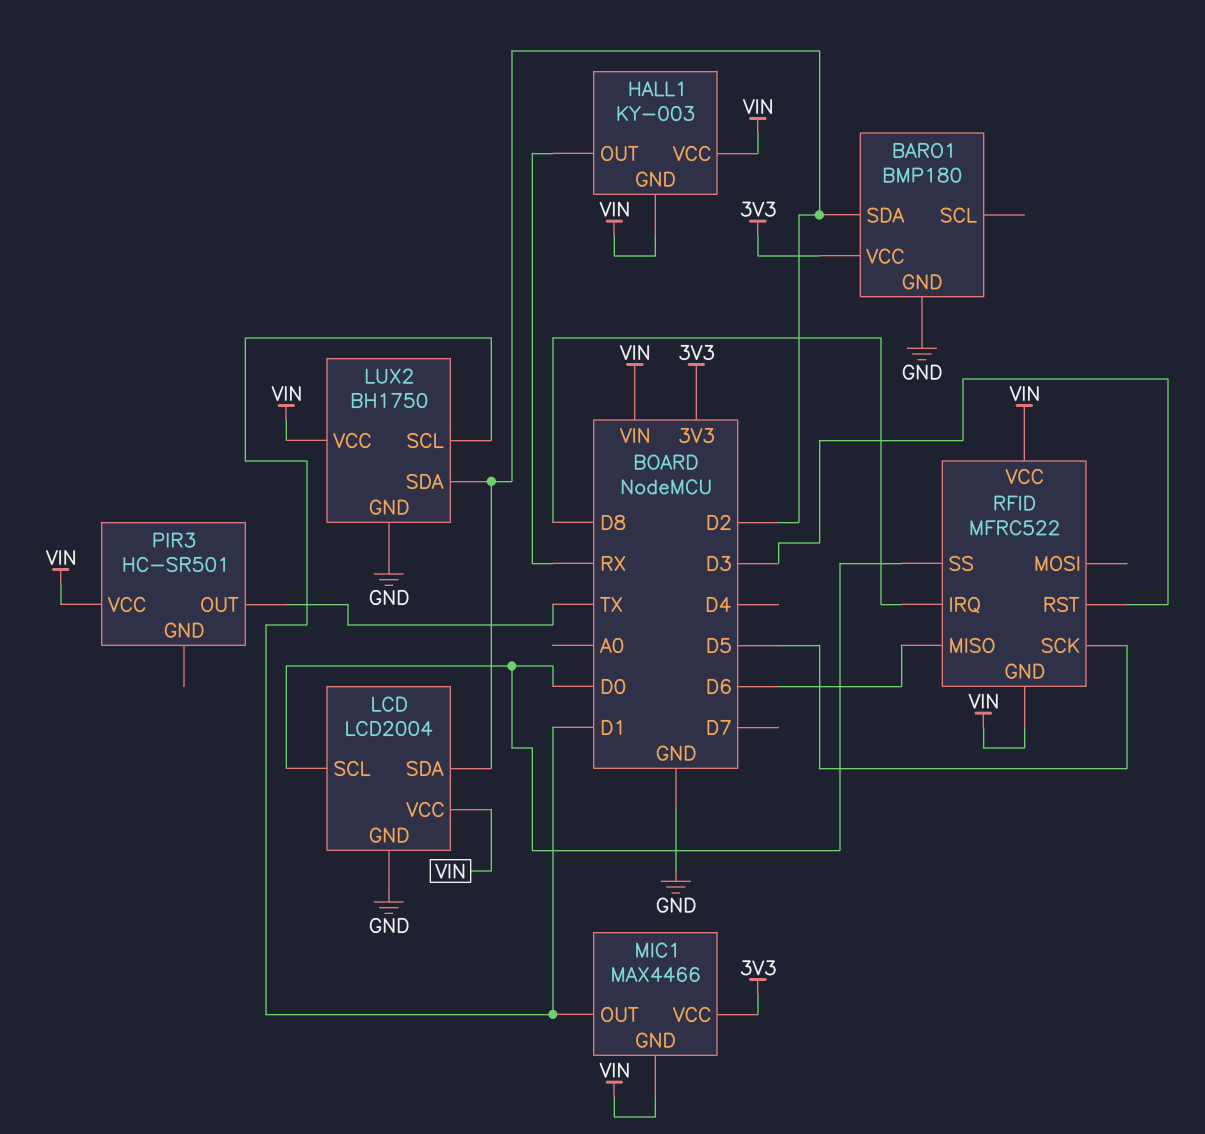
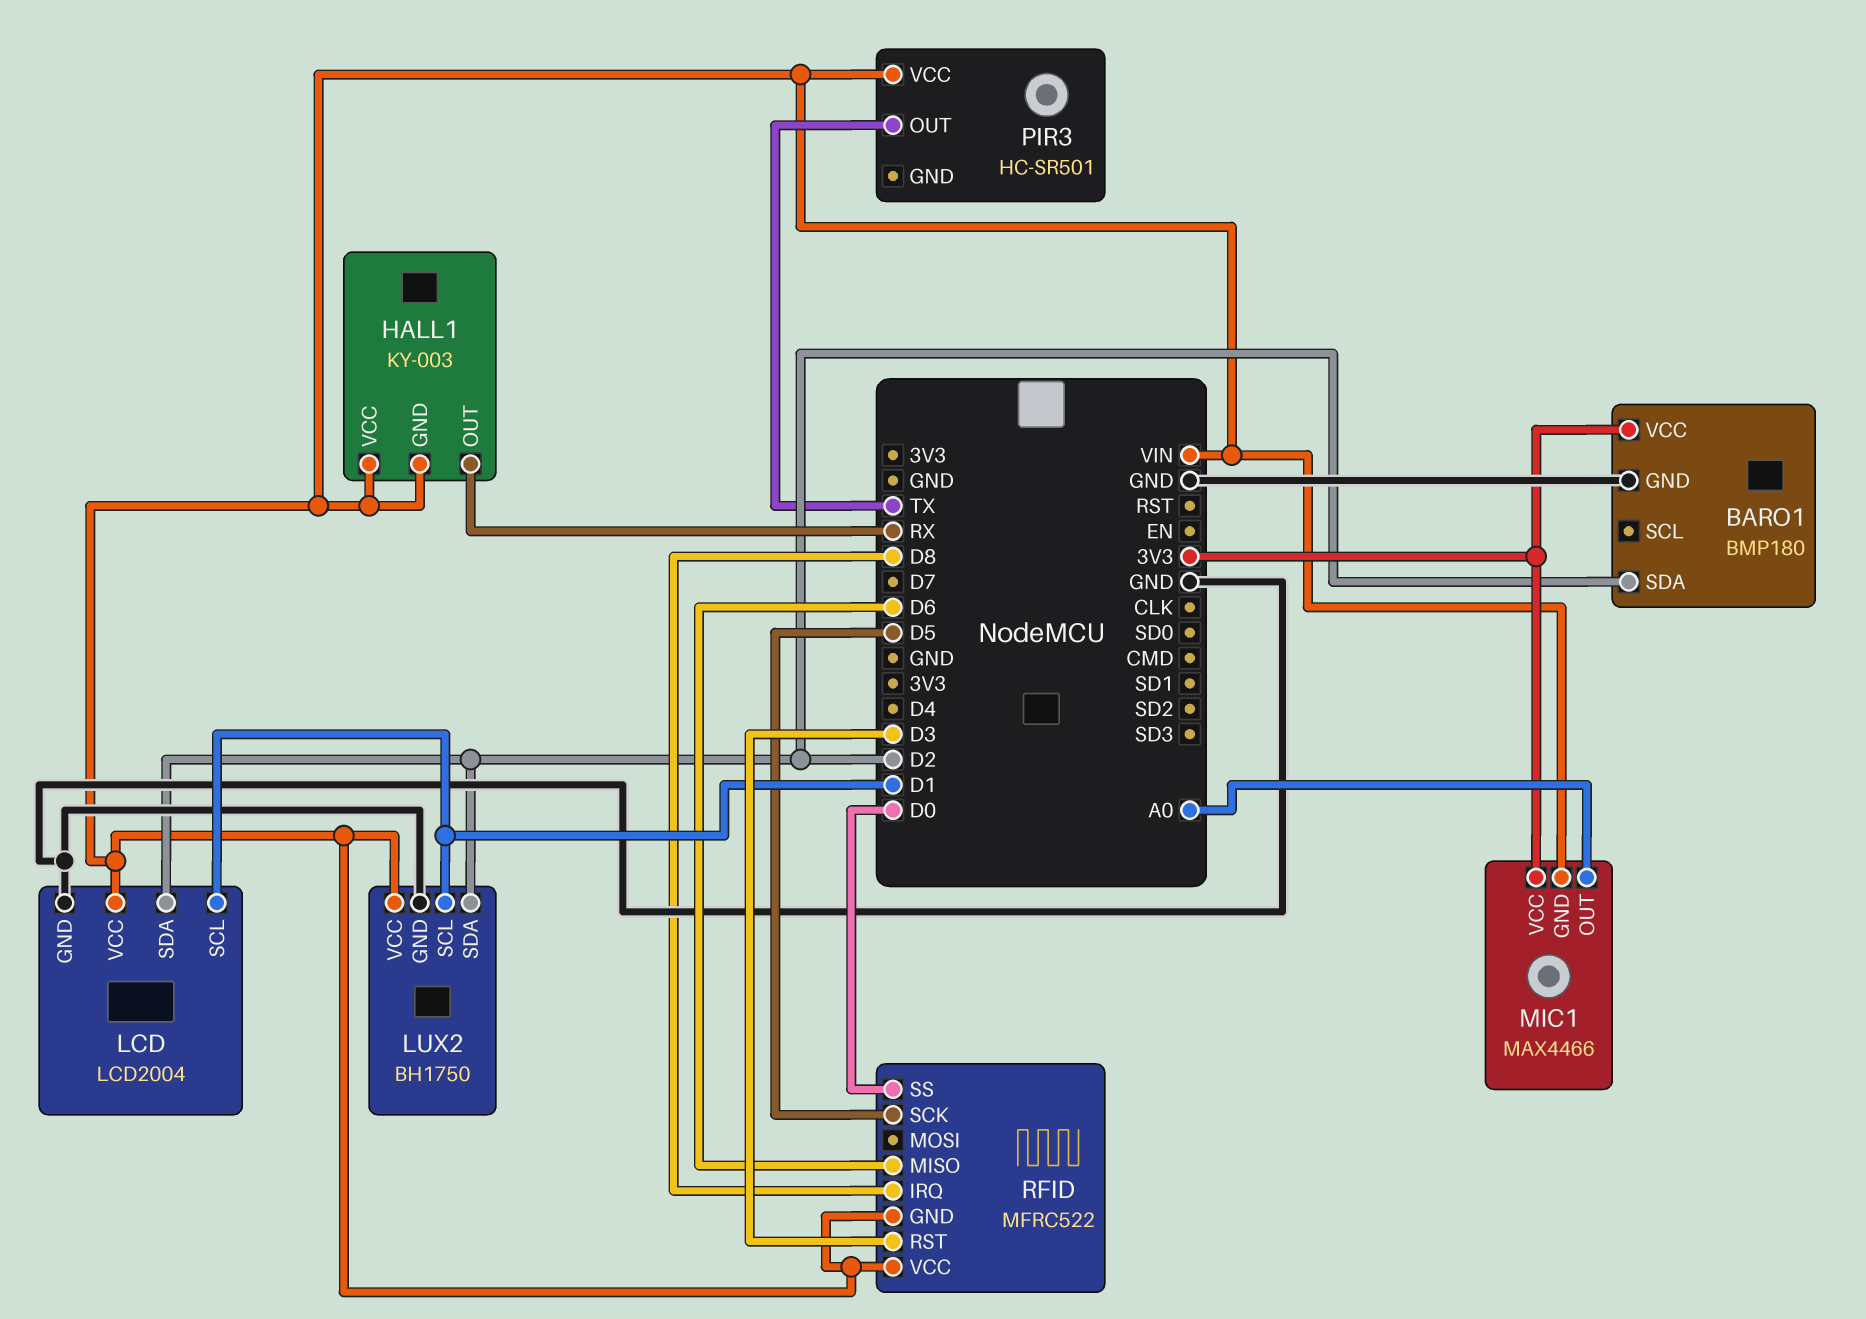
LCD pin SCL: D0 -> D1
MIC1 pin OUT: D1 -> A0

